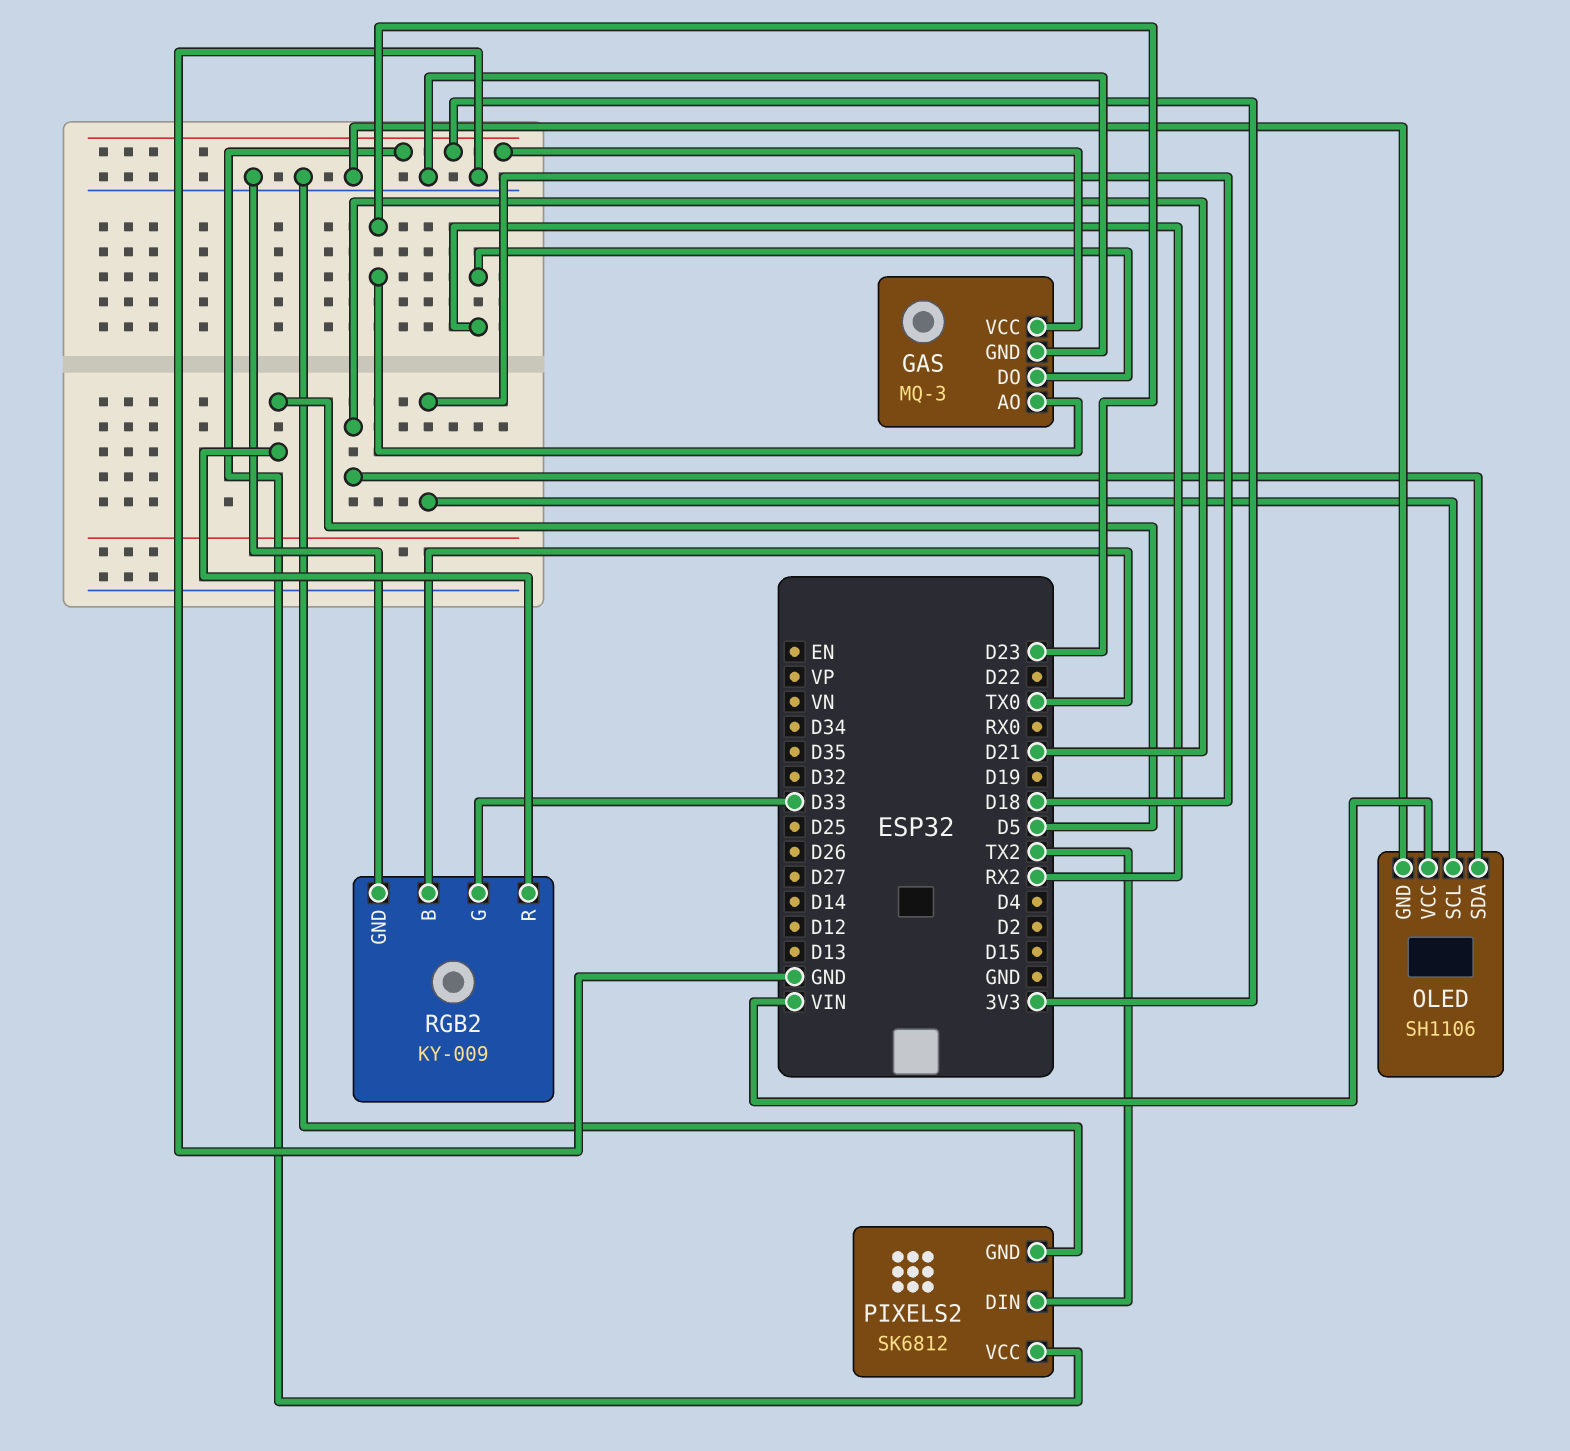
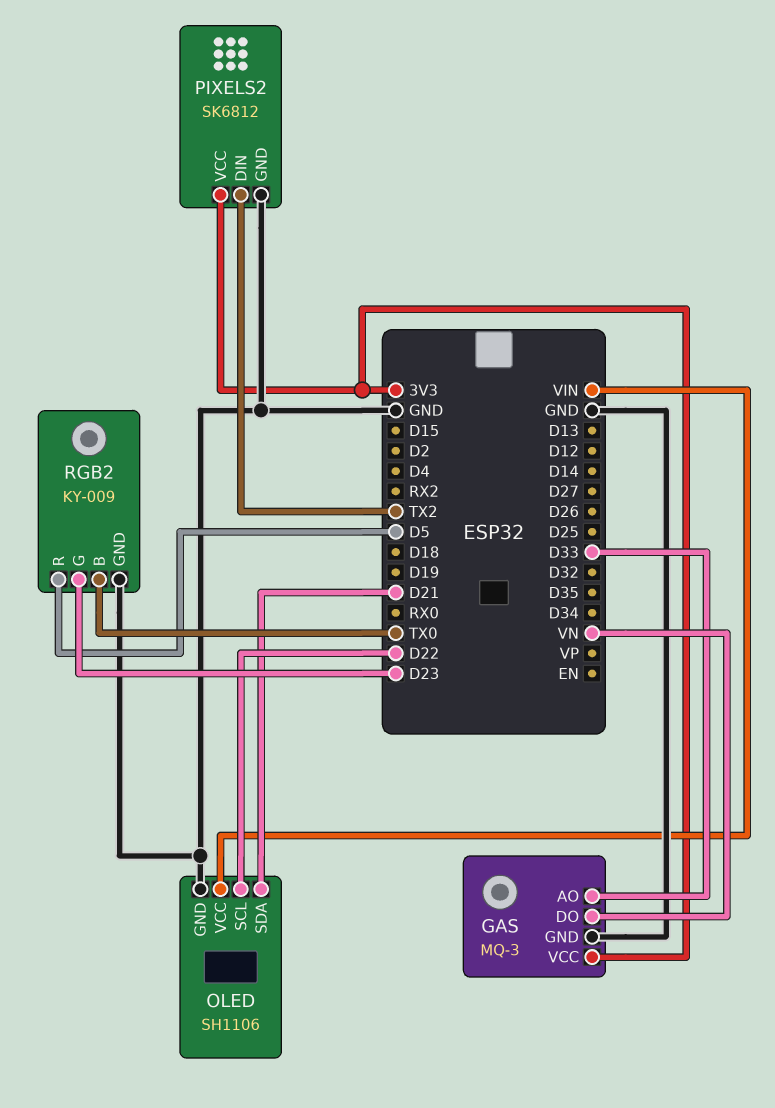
GAS pin AO: D23 -> D33
GAS pin DO: RX2 -> VN
OLED pin SCL: D18 -> D22
RGB2 pin G: D33 -> D23

